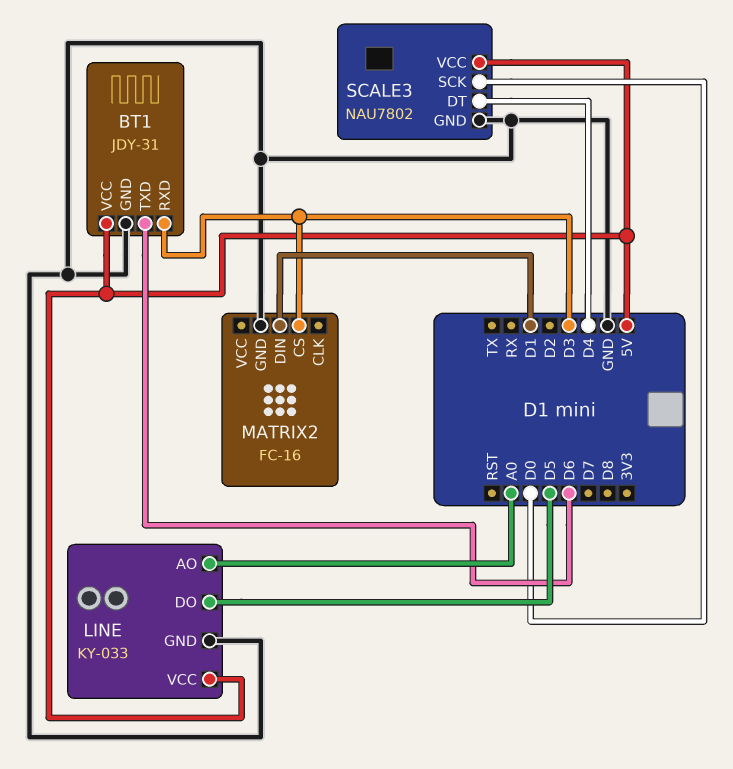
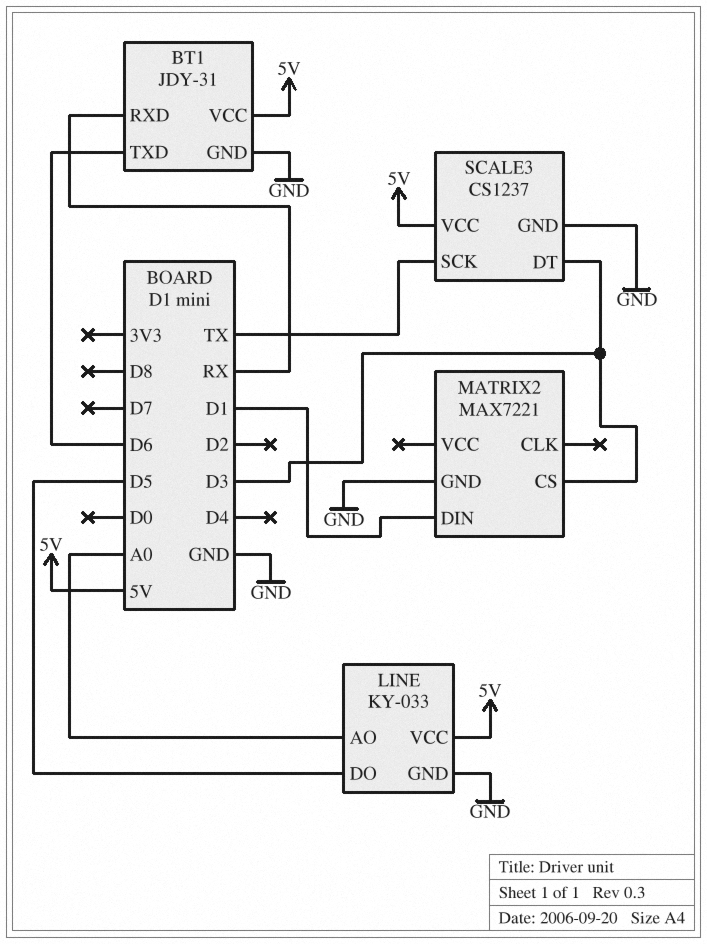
BT1 pin RXD: D3 -> RX
MATRIX2: FC-16 -> MAX7221
SCALE3: NAU7802 -> CS1237
SCALE3 pin DT: D4 -> D3
SCALE3 pin SCK: D0 -> TX

